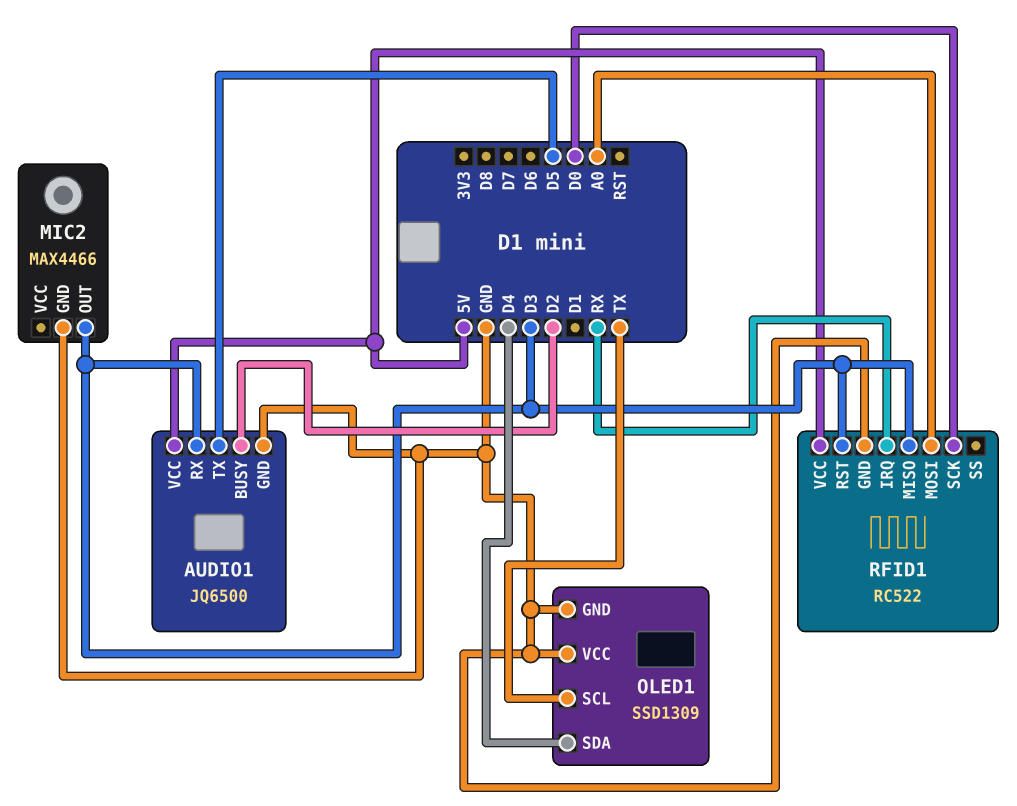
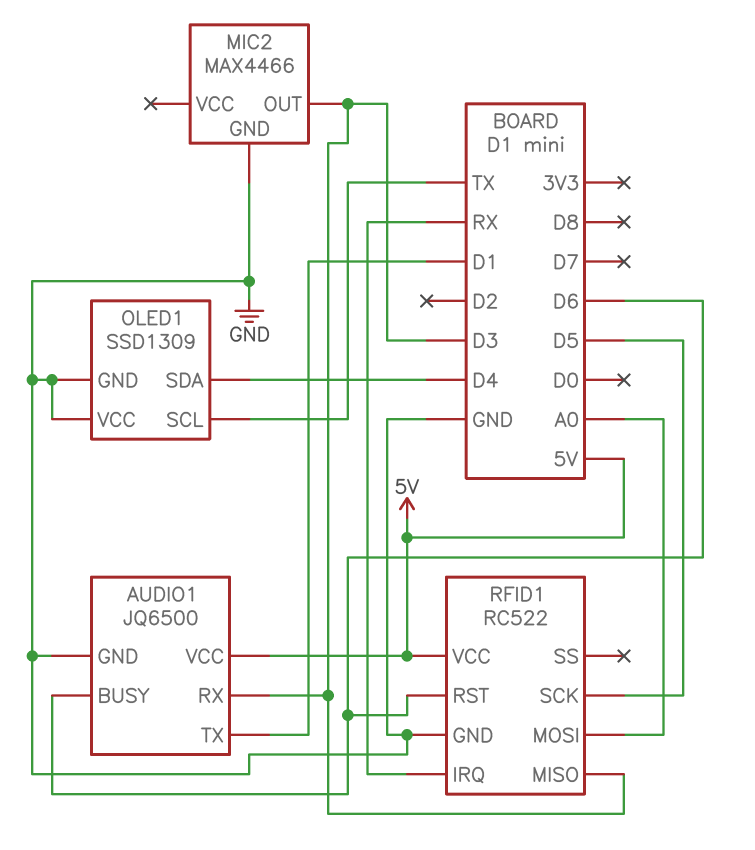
AUDIO1 pin BUSY: D2 -> D6
AUDIO1 pin TX: D5 -> D1
RFID1 pin RST: D3 -> D6
RFID1 pin SCK: D0 -> D5

